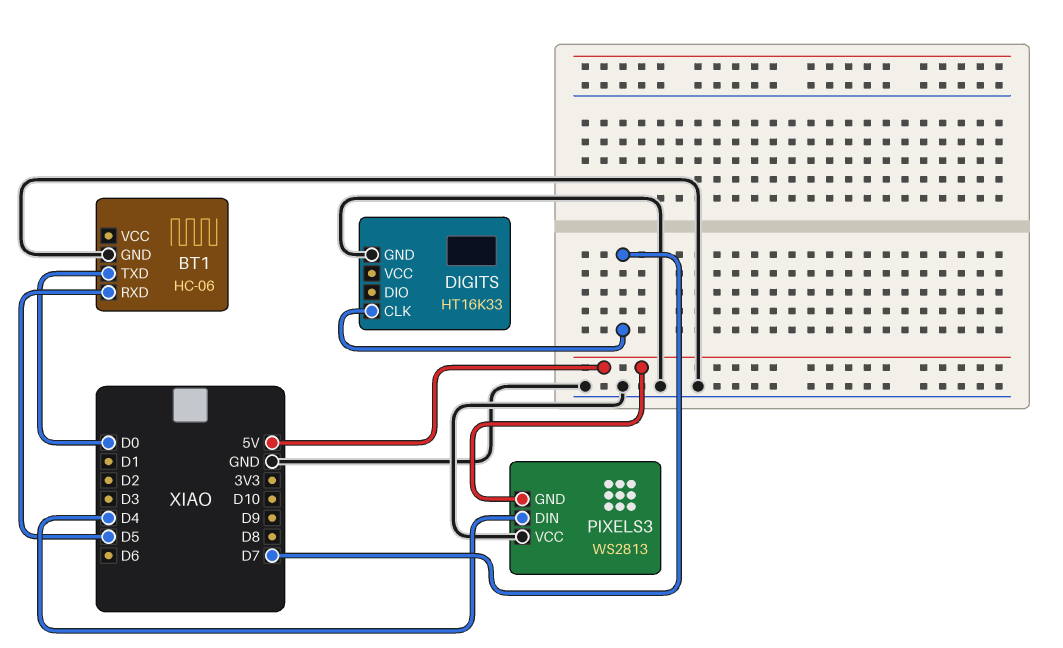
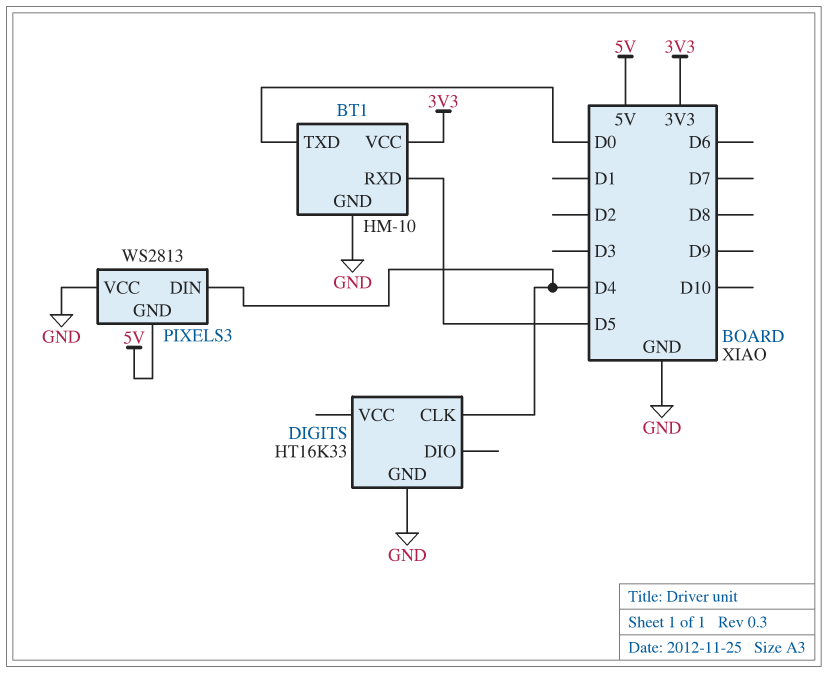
BT1: HC-06 -> HM-10
BT1 pin VCC: none -> 3V3
DIGITS pin CLK: D7 -> D4

